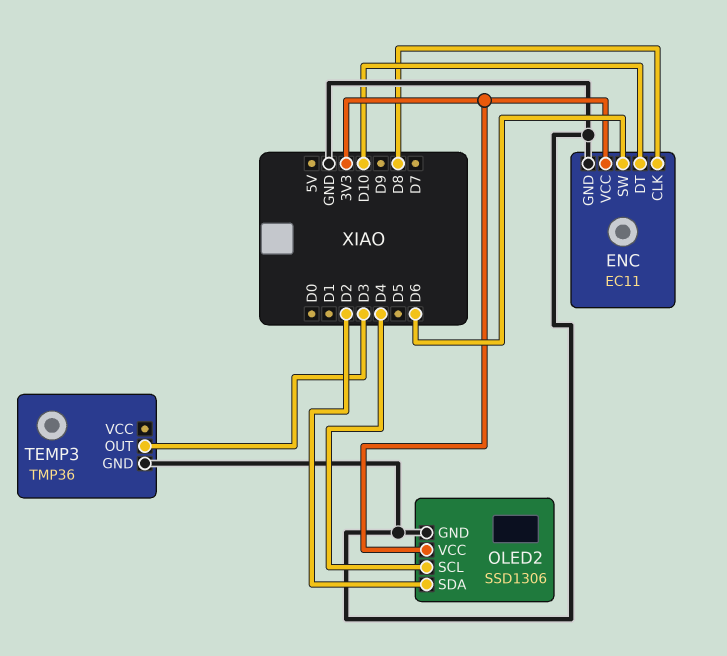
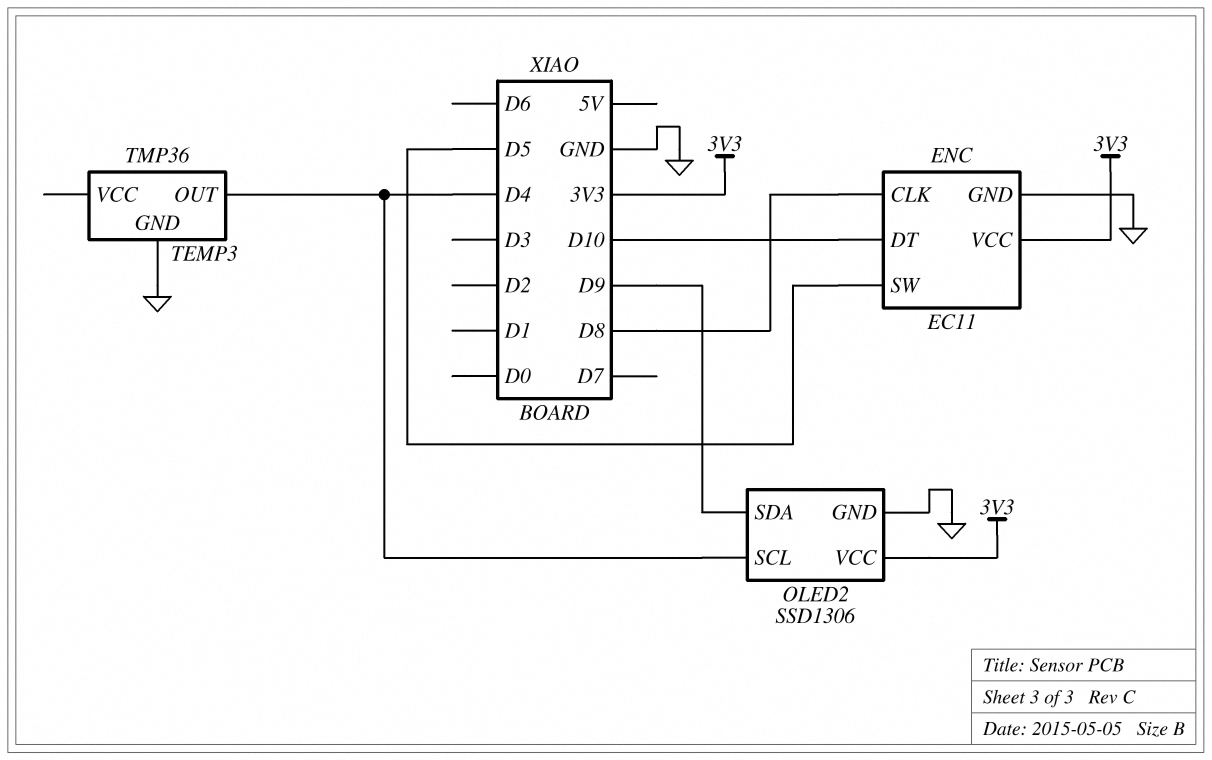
ENC pin SW: D6 -> D5
OLED2 pin SDA: D2 -> D9
TEMP3 pin OUT: D3 -> D4

